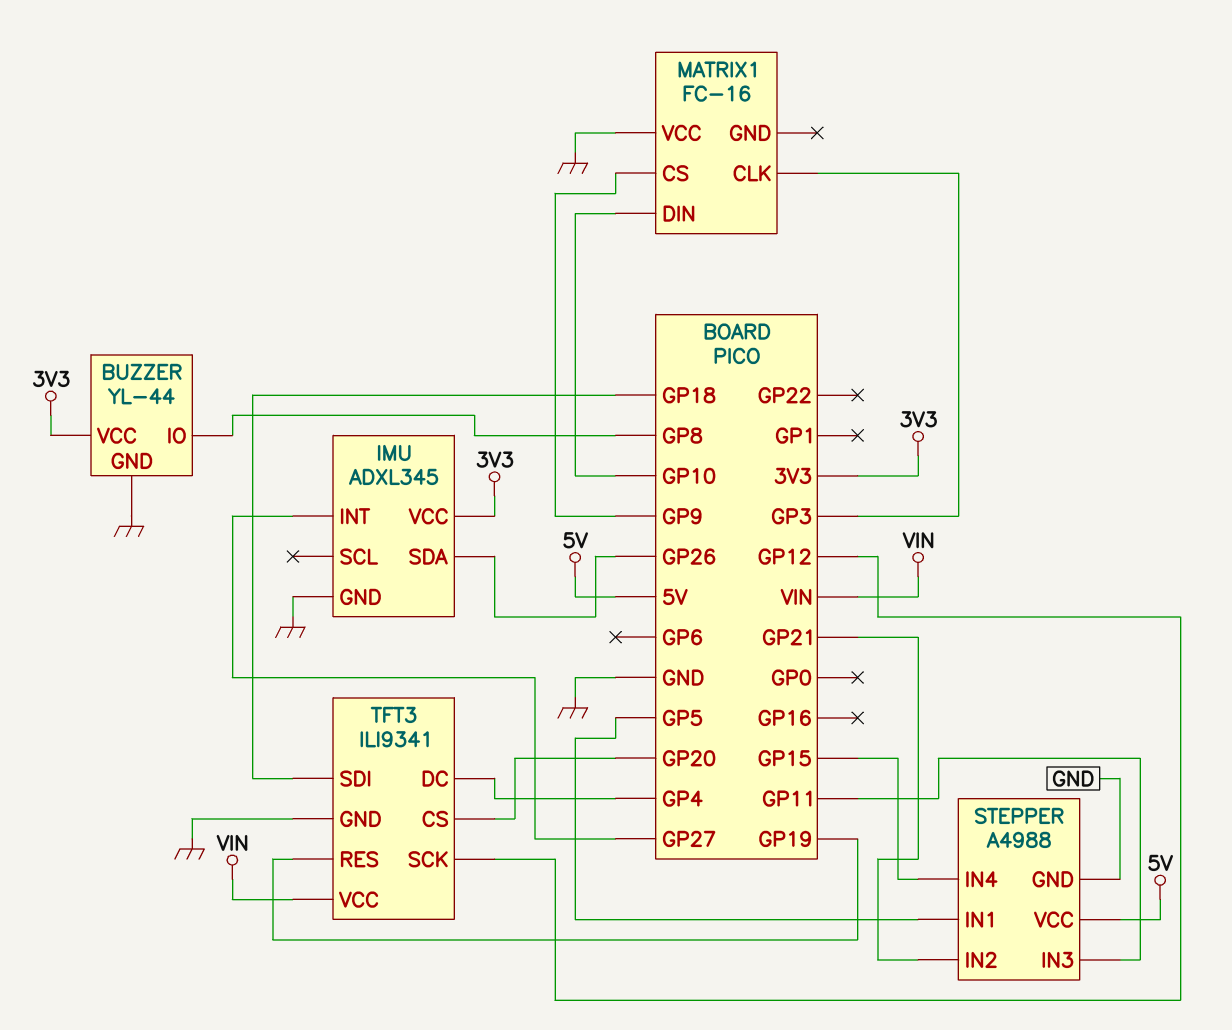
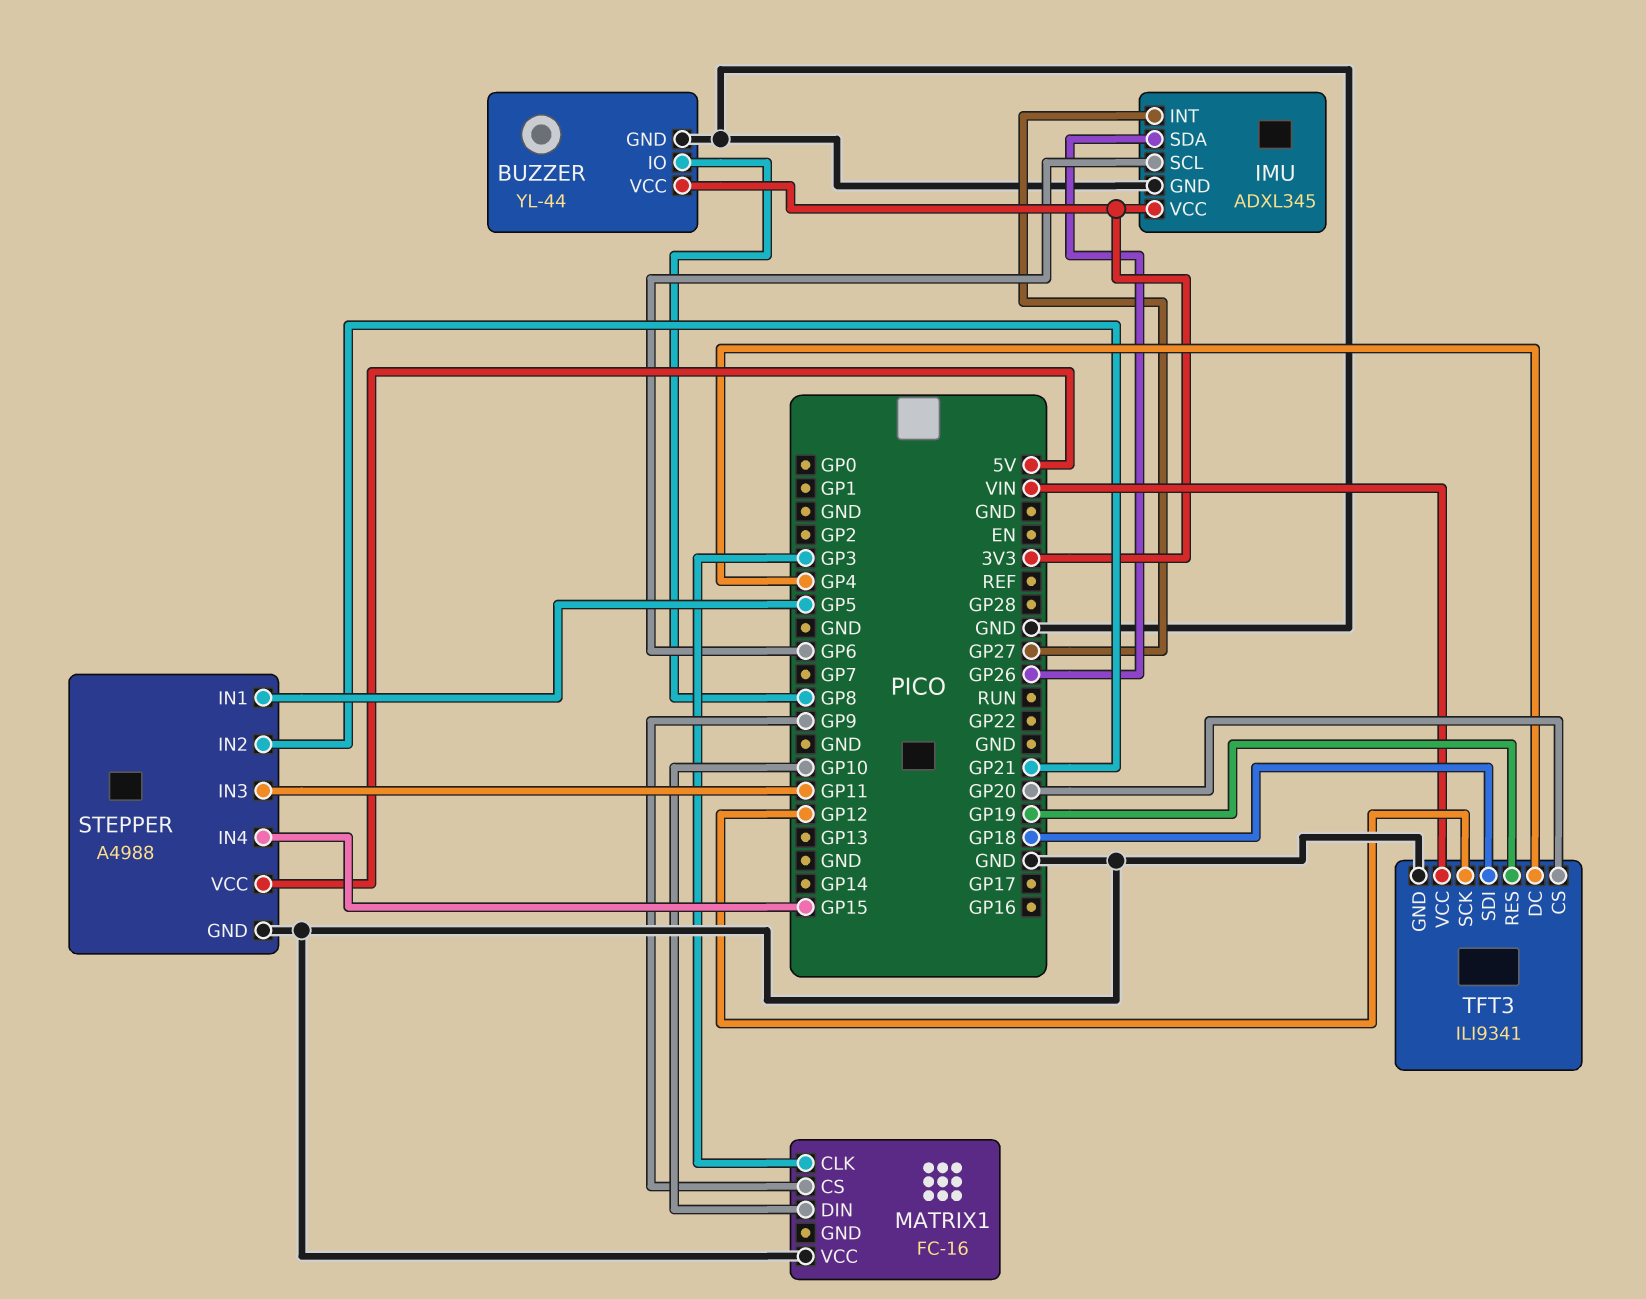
IMU pin SCL: none -> GP6

